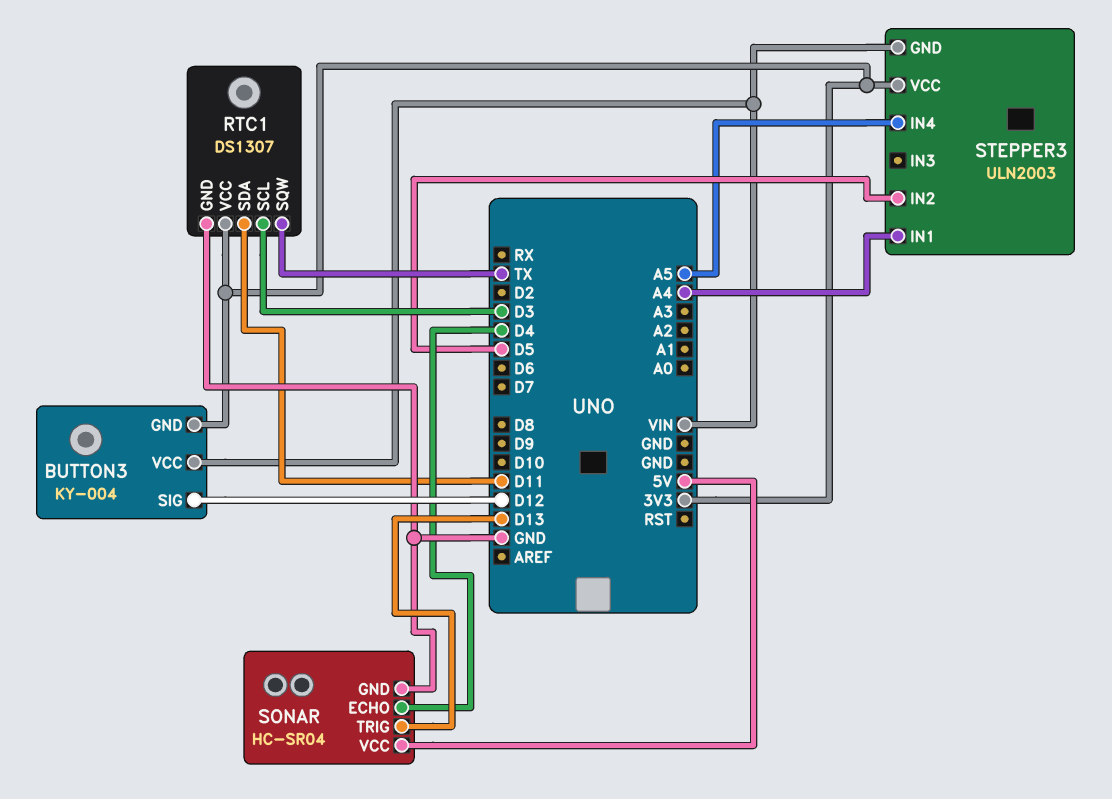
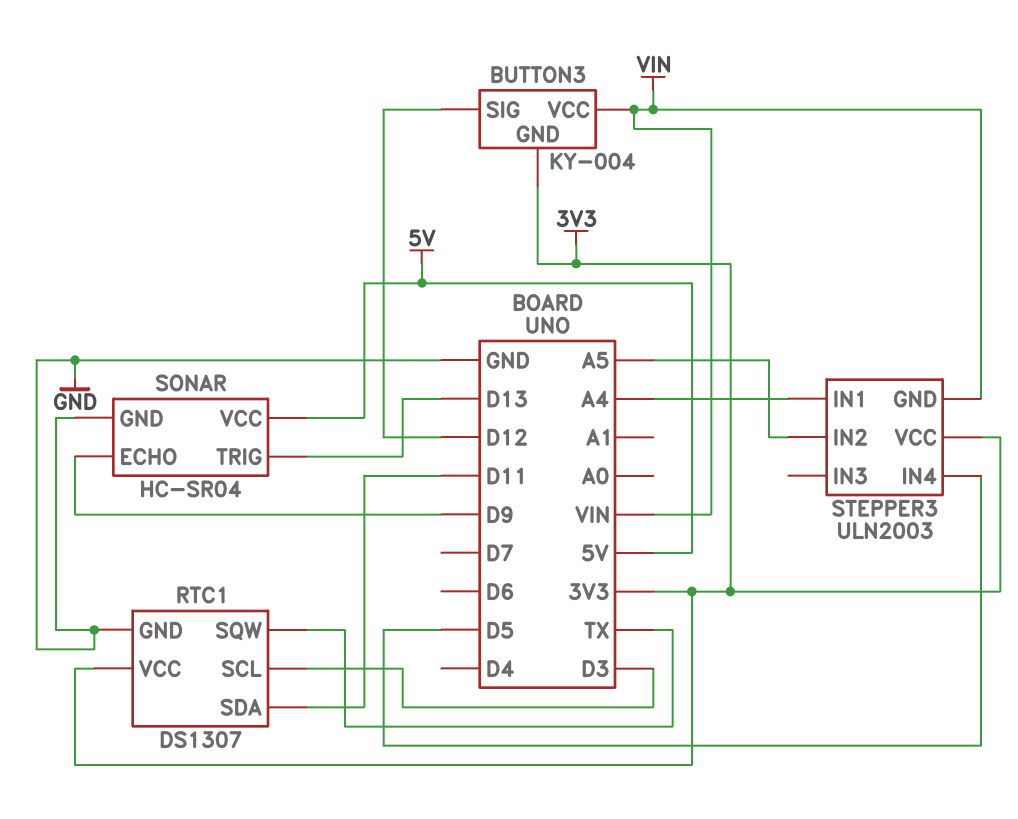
SONAR pin ECHO: D4 -> D9
STEPPER3 pin IN2: D5 -> A5
STEPPER3 pin IN4: A5 -> D5

